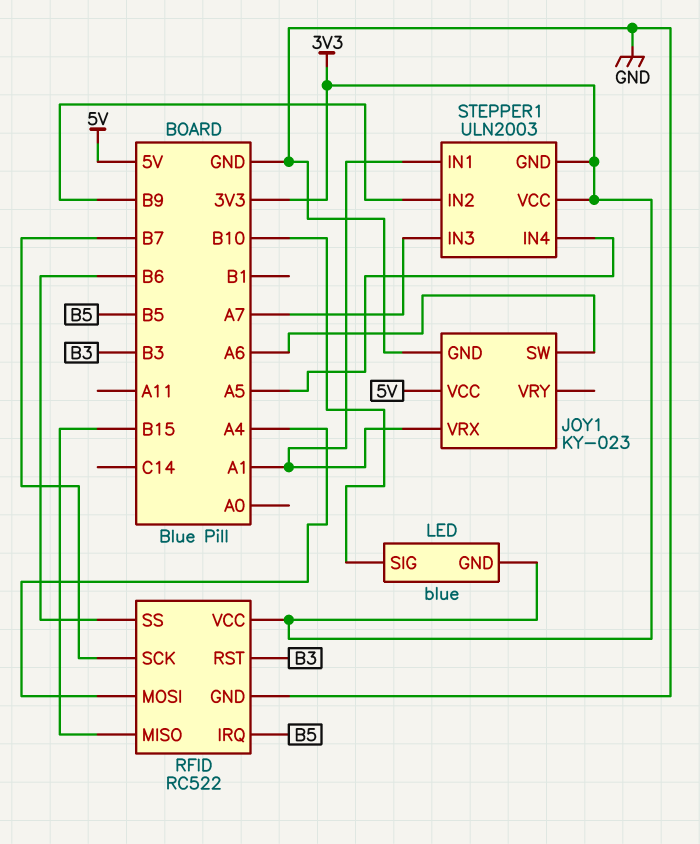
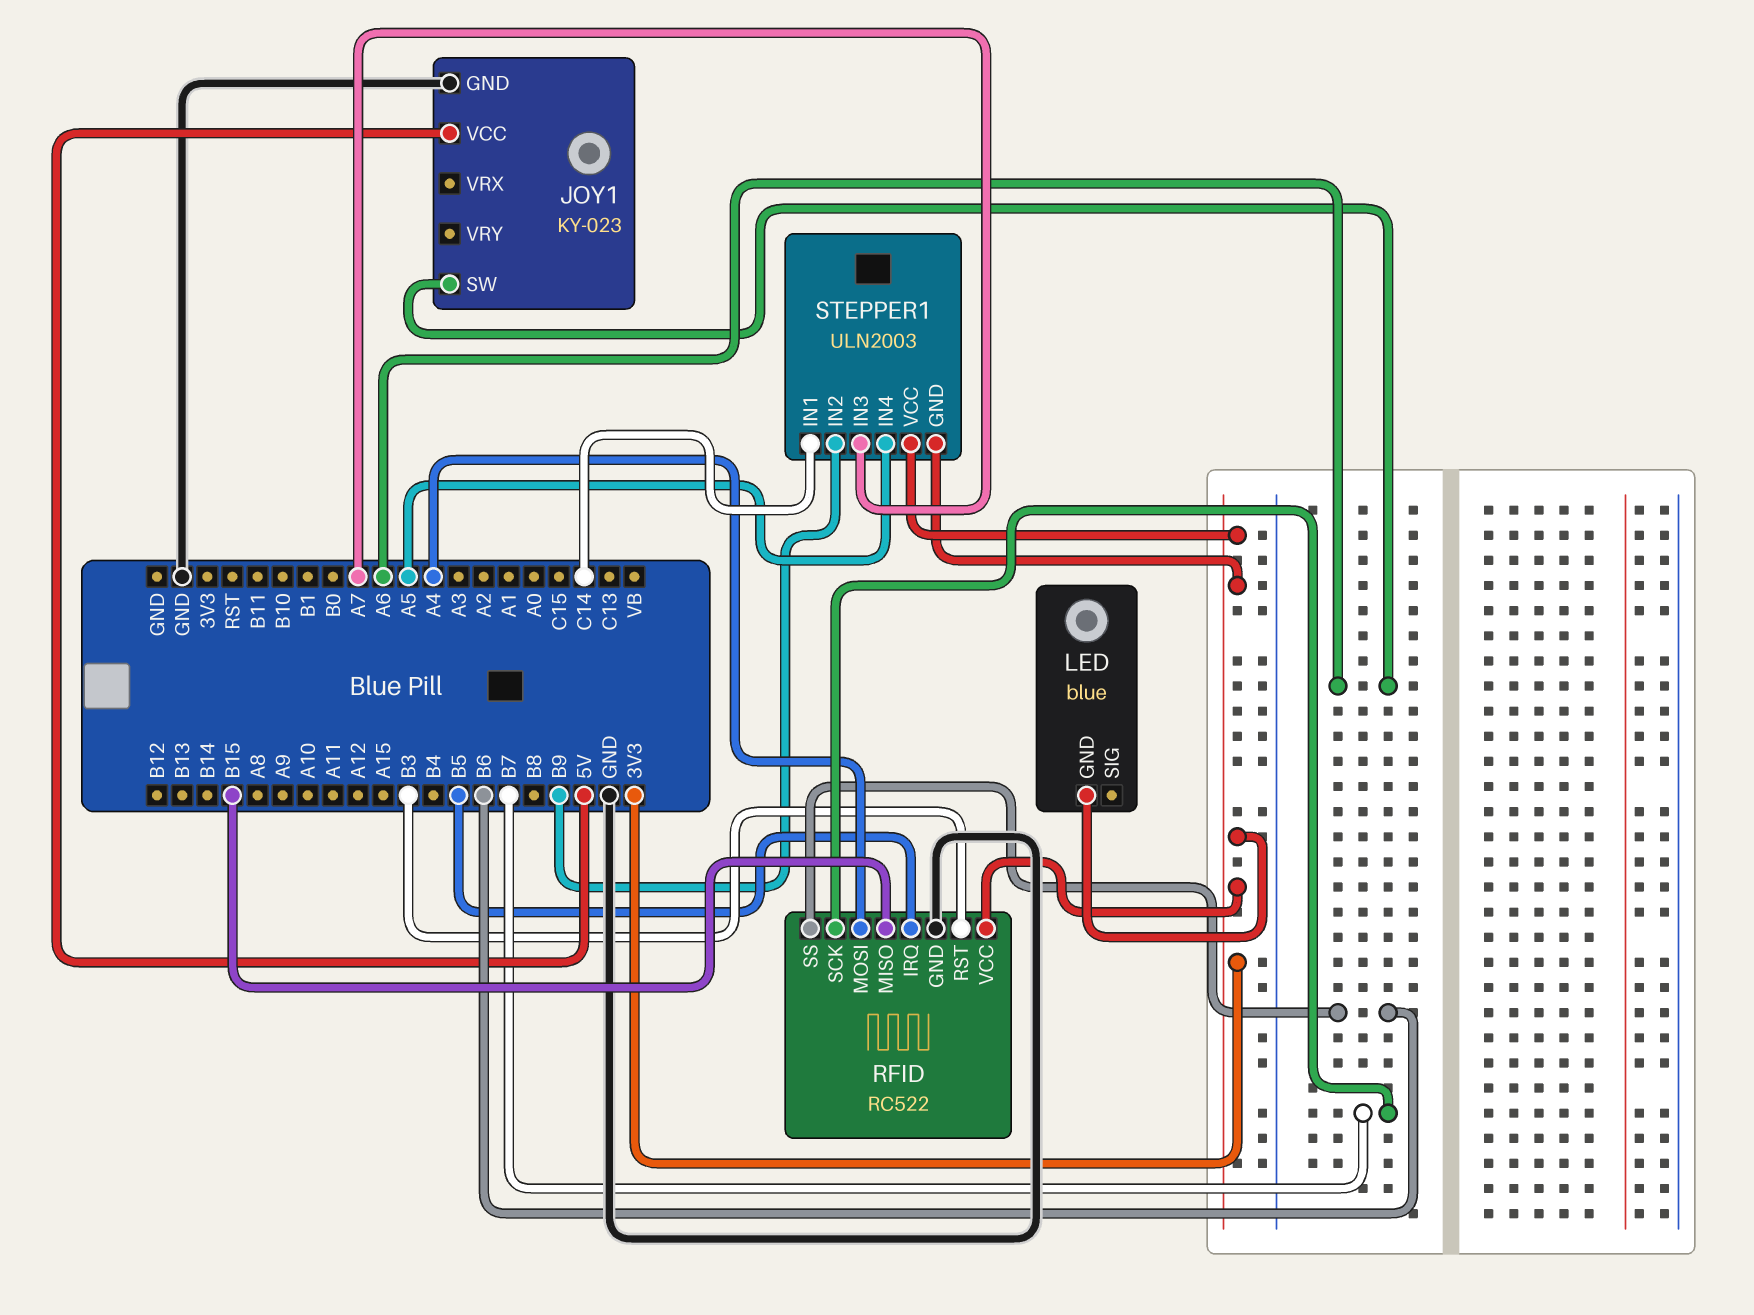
JOY1 pin VRX: A1 -> none
LED pin SIG: B10 -> none
STEPPER1 pin IN1: A1 -> C14

